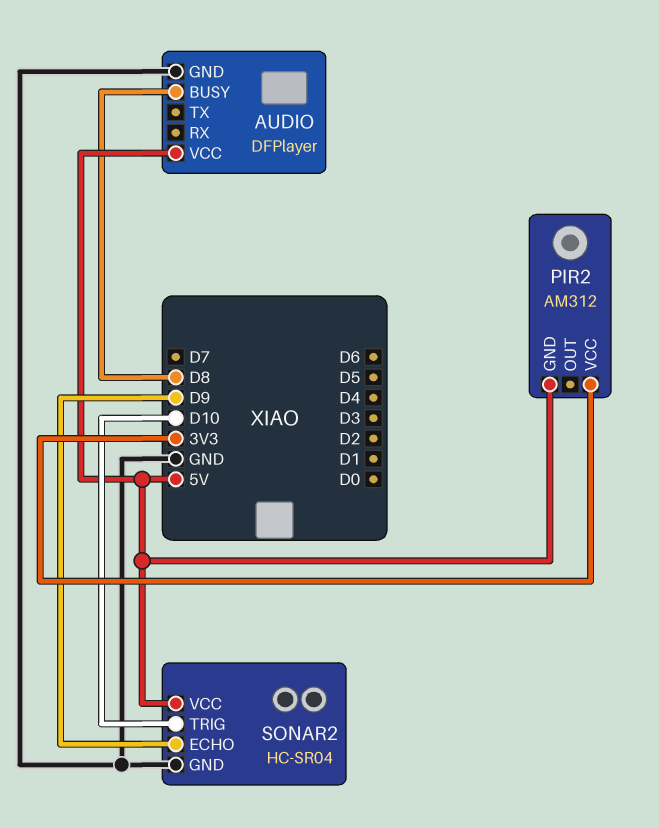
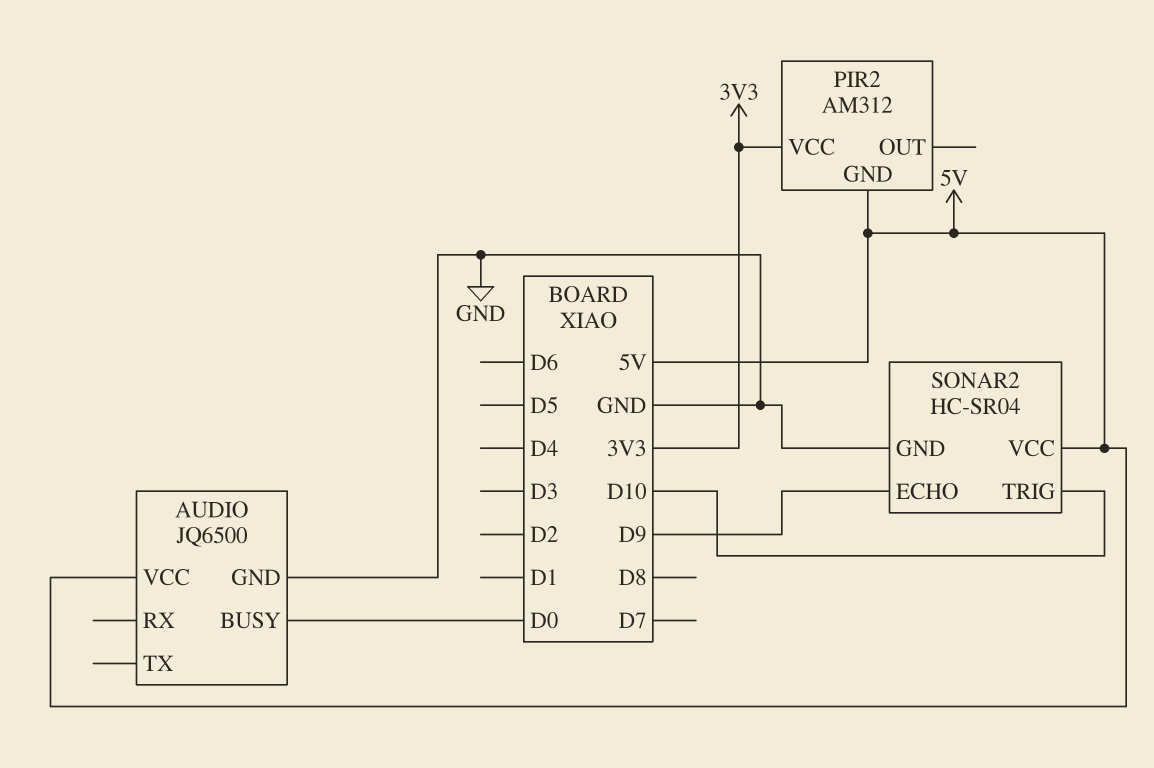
AUDIO: DFPlayer -> JQ6500
AUDIO pin BUSY: D8 -> D0

